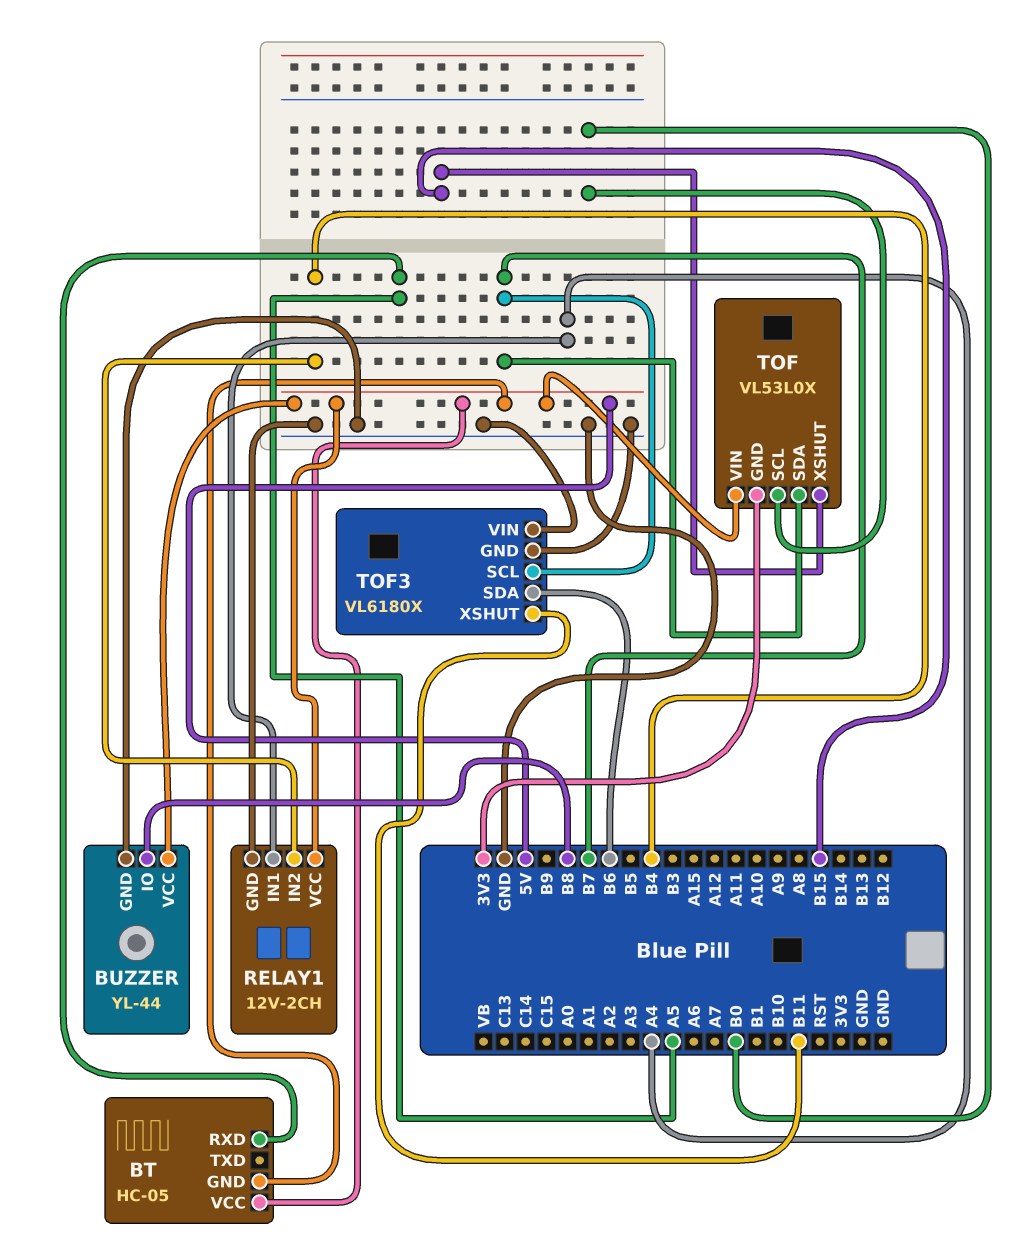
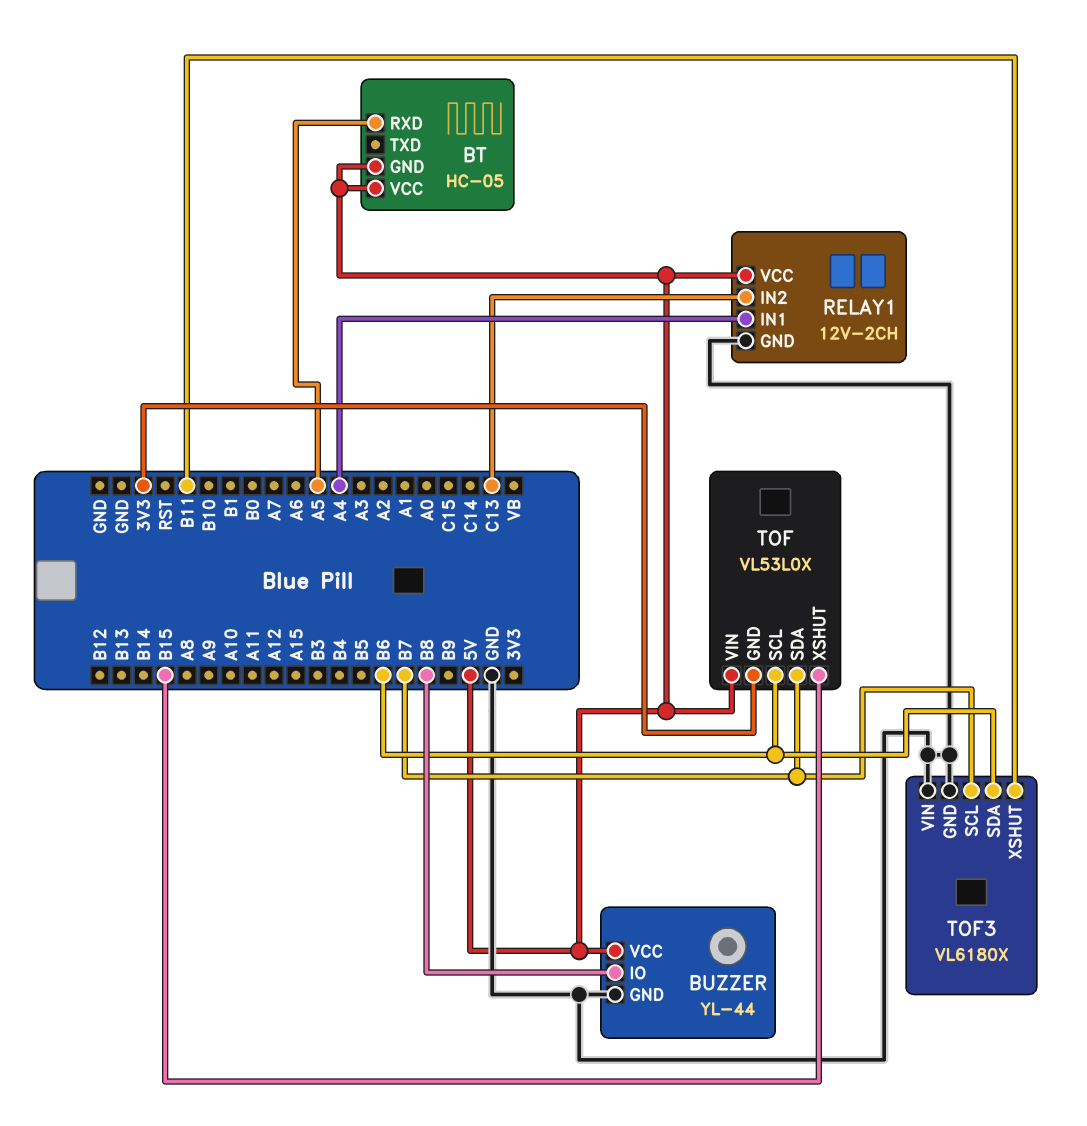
RELAY1 pin IN2: B4 -> C13
TOF pin SCL: B0 -> B6

